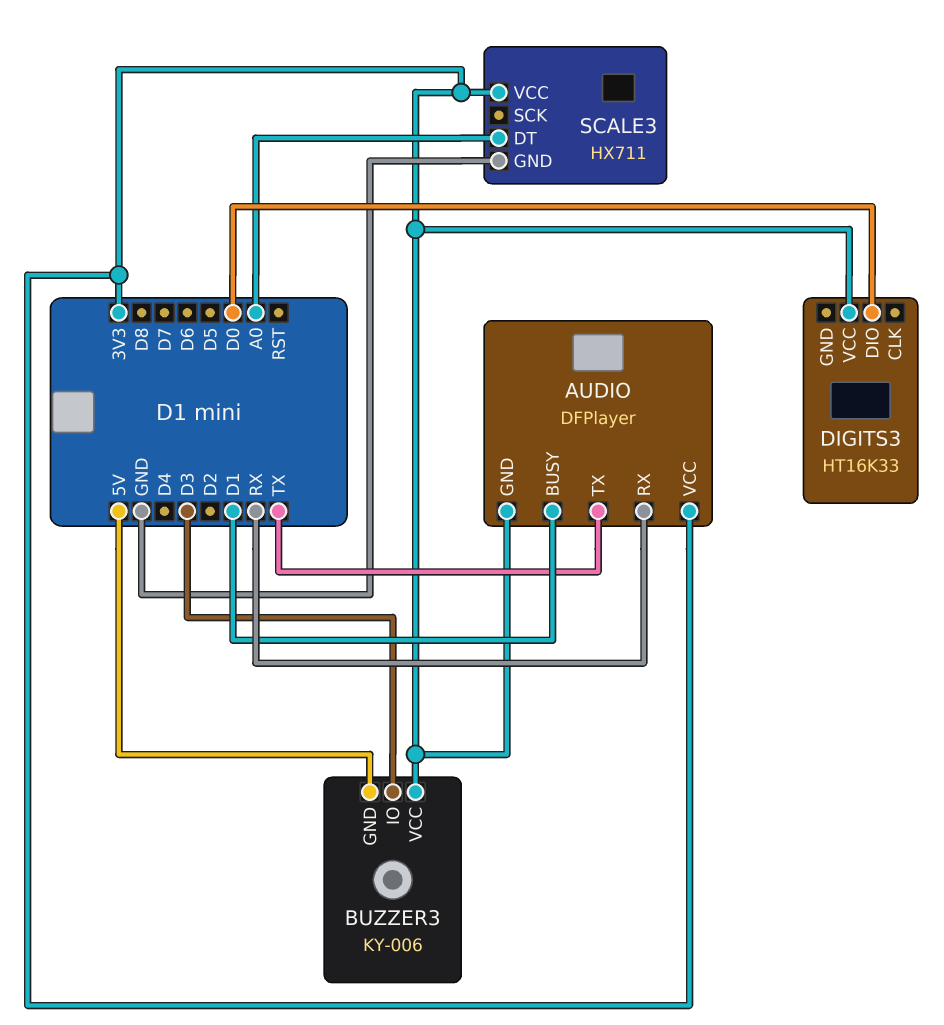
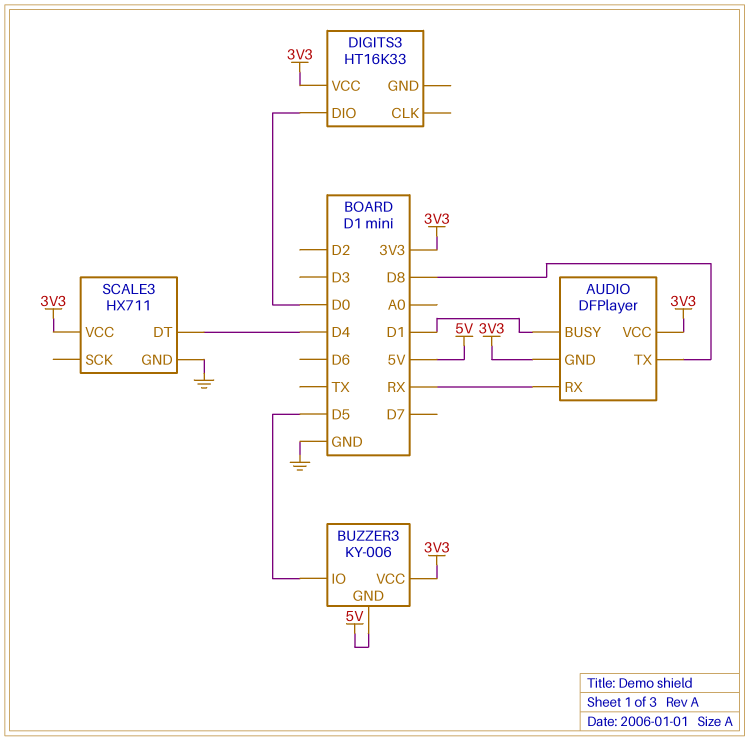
AUDIO pin TX: TX -> D8
BUZZER3 pin IO: D3 -> D5
SCALE3 pin DT: A0 -> D4

